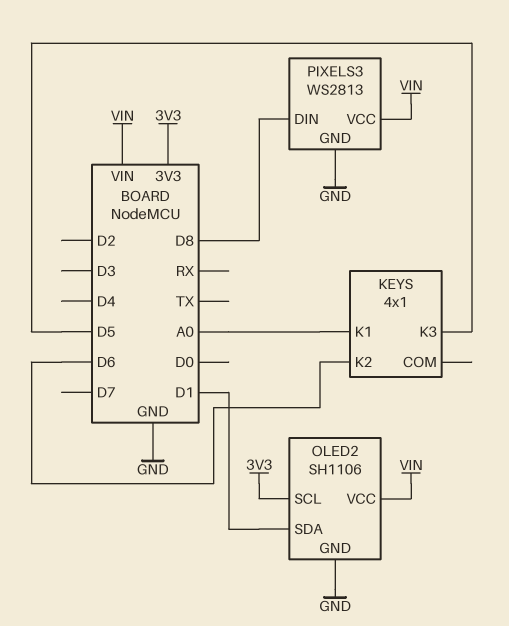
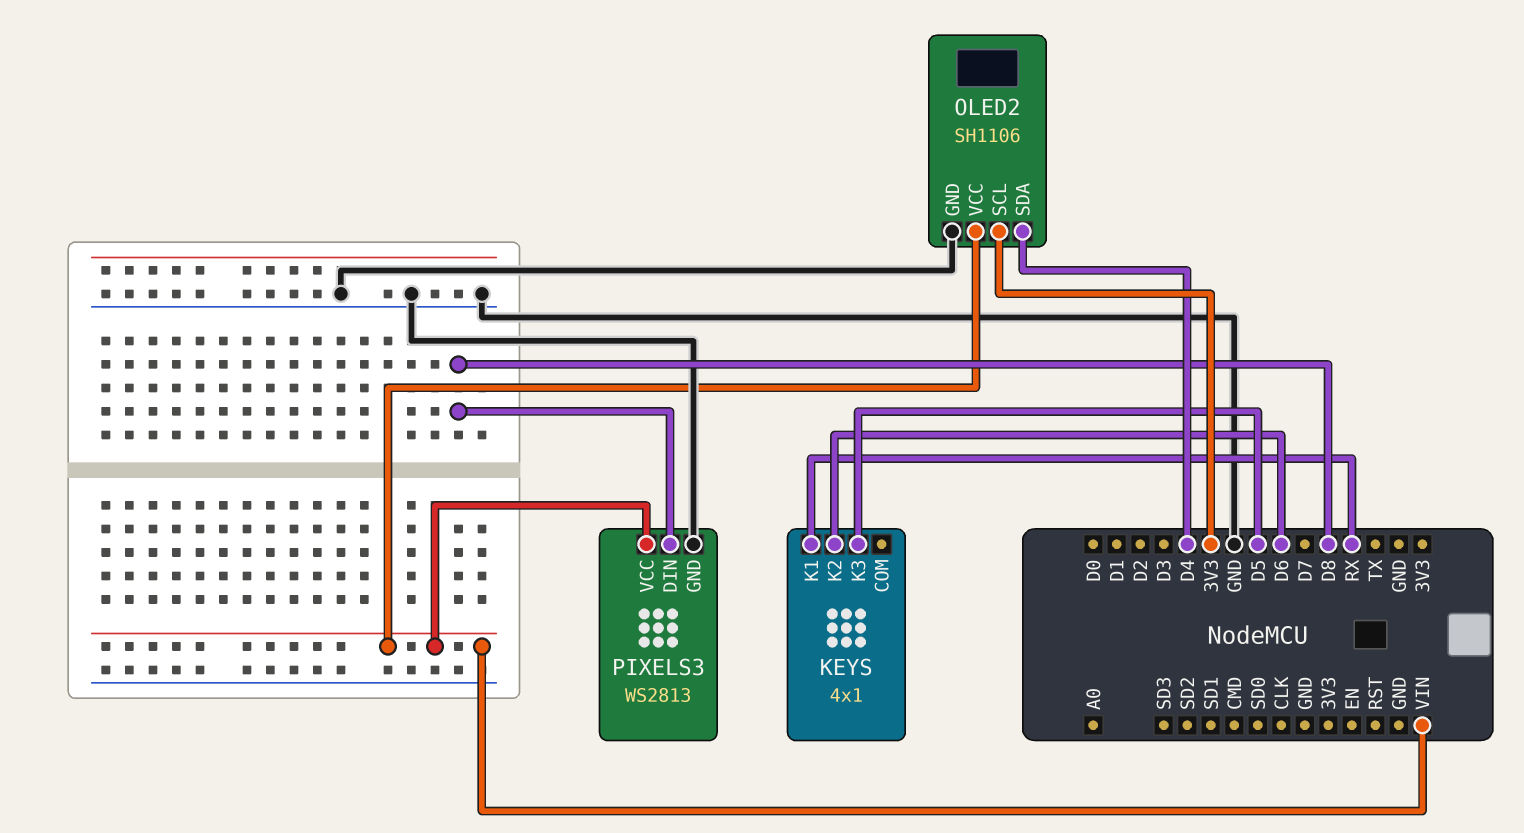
KEYS pin K1: A0 -> RX
OLED2 pin SDA: D1 -> D4

